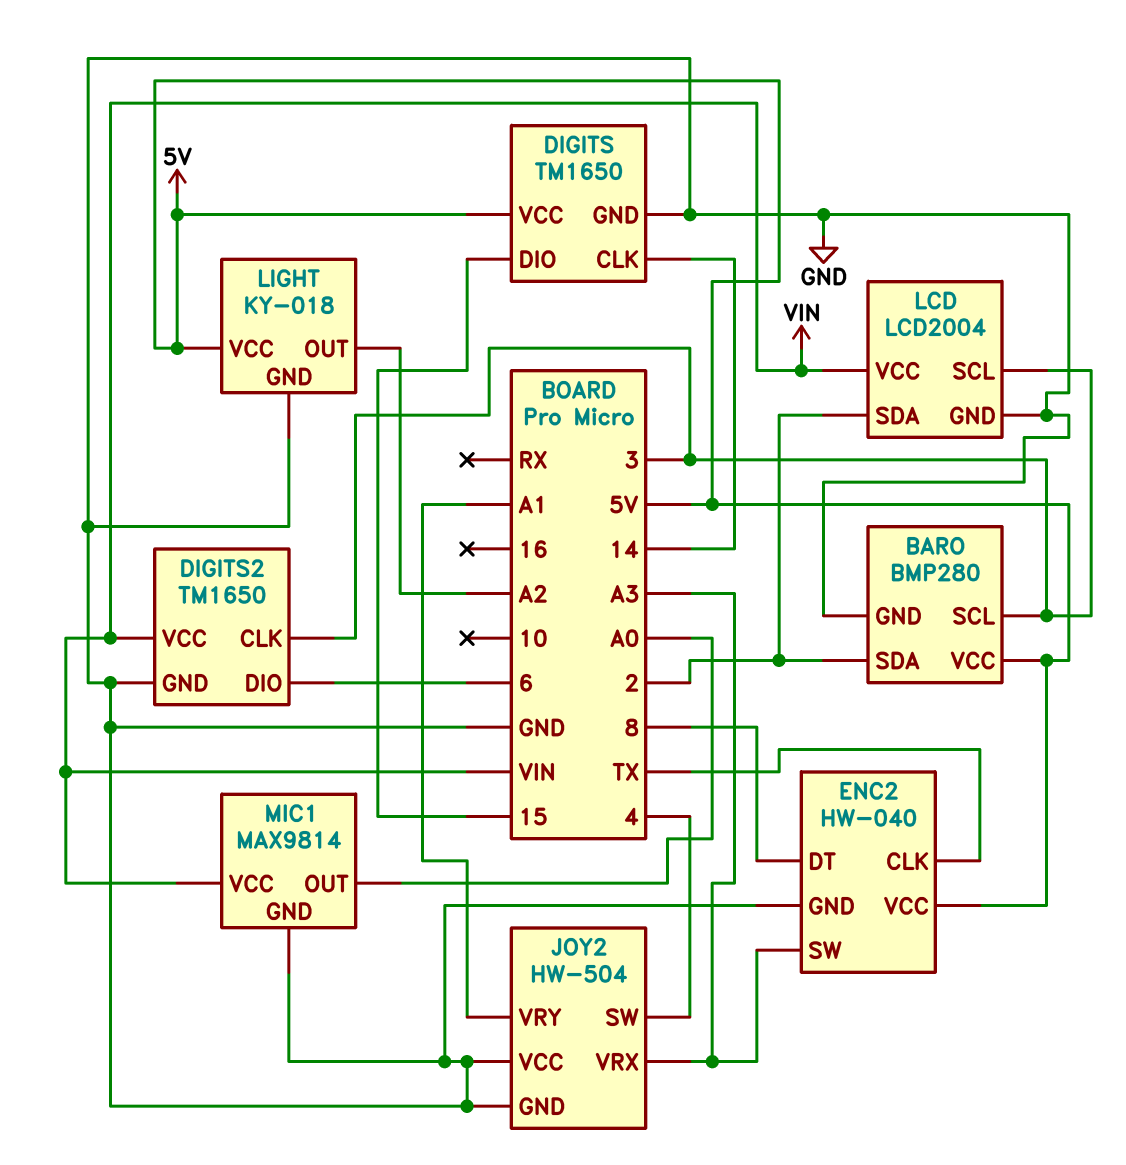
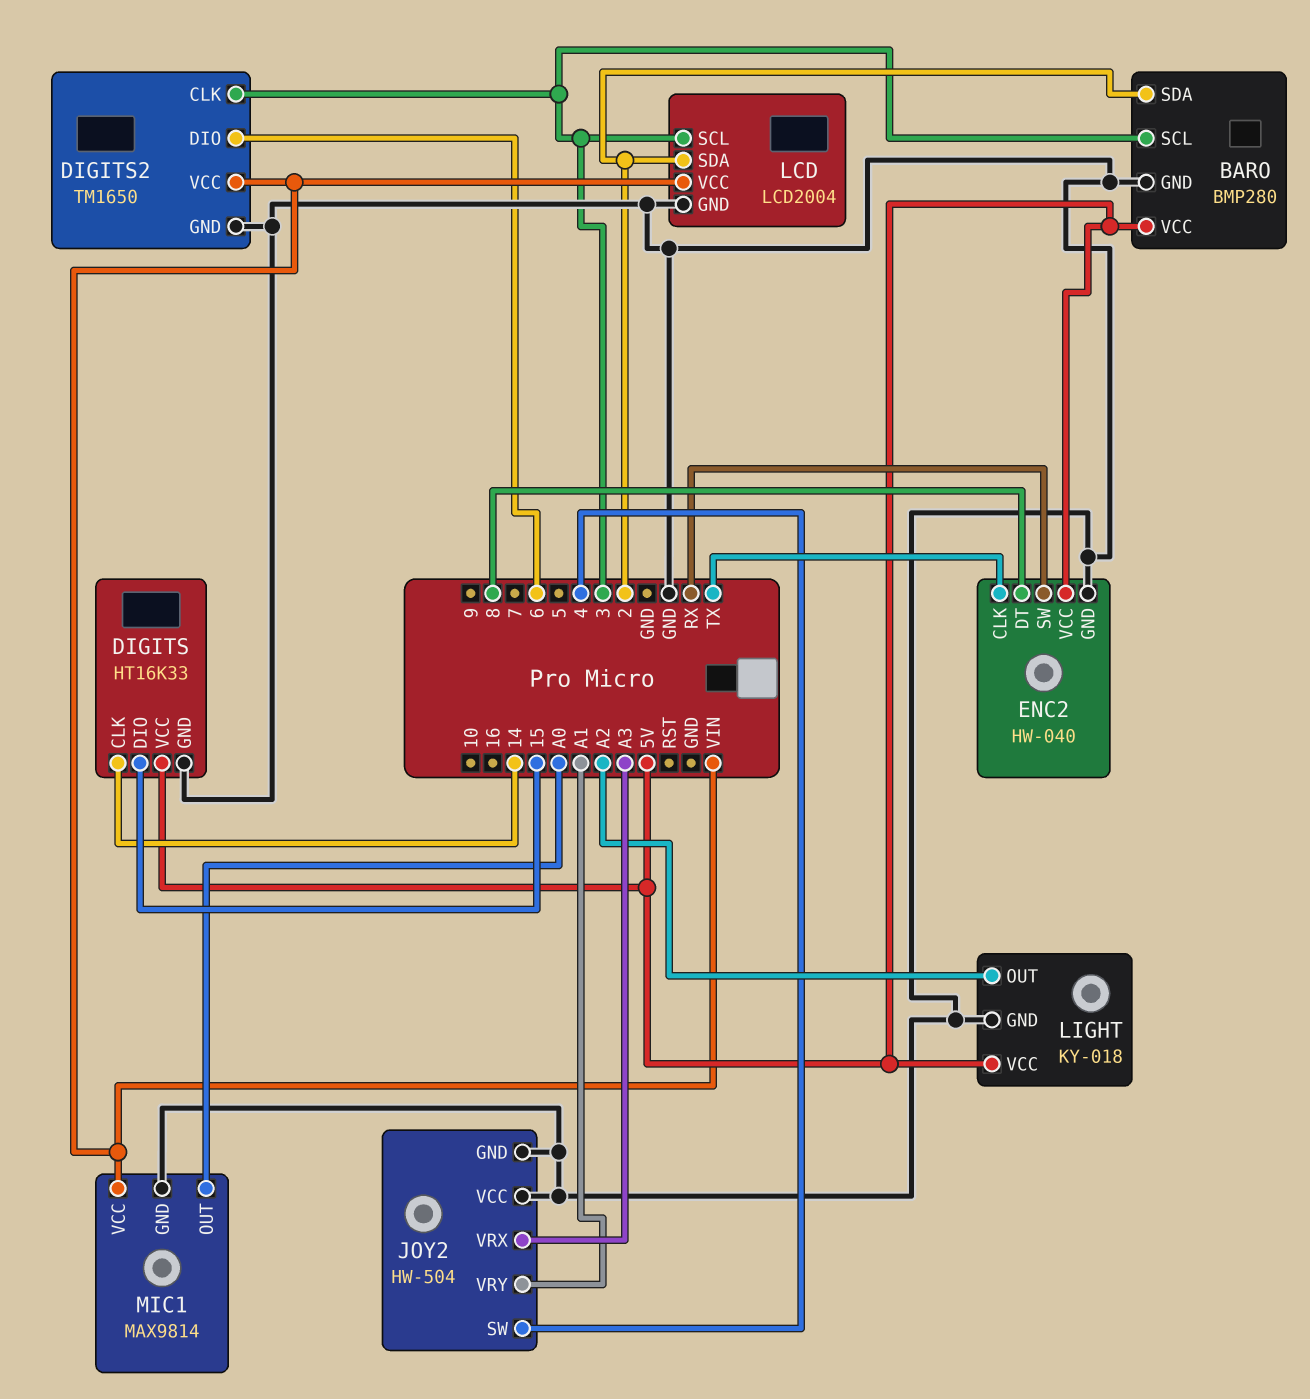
DIGITS: TM1650 -> HT16K33
ENC2 pin SW: A3 -> RX

